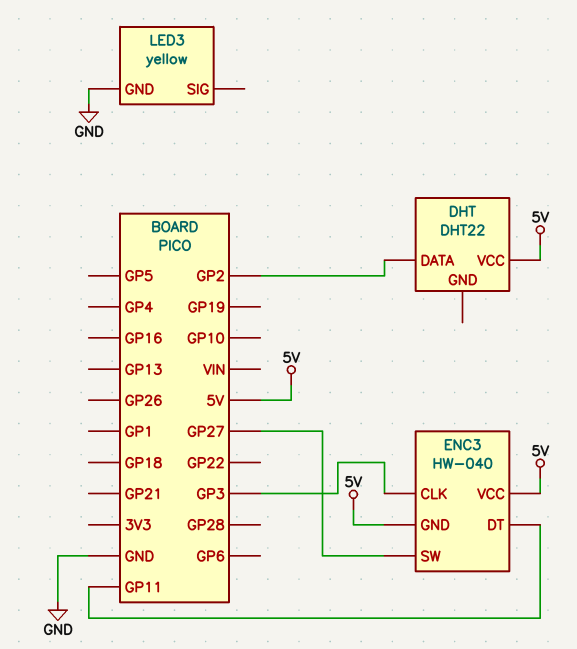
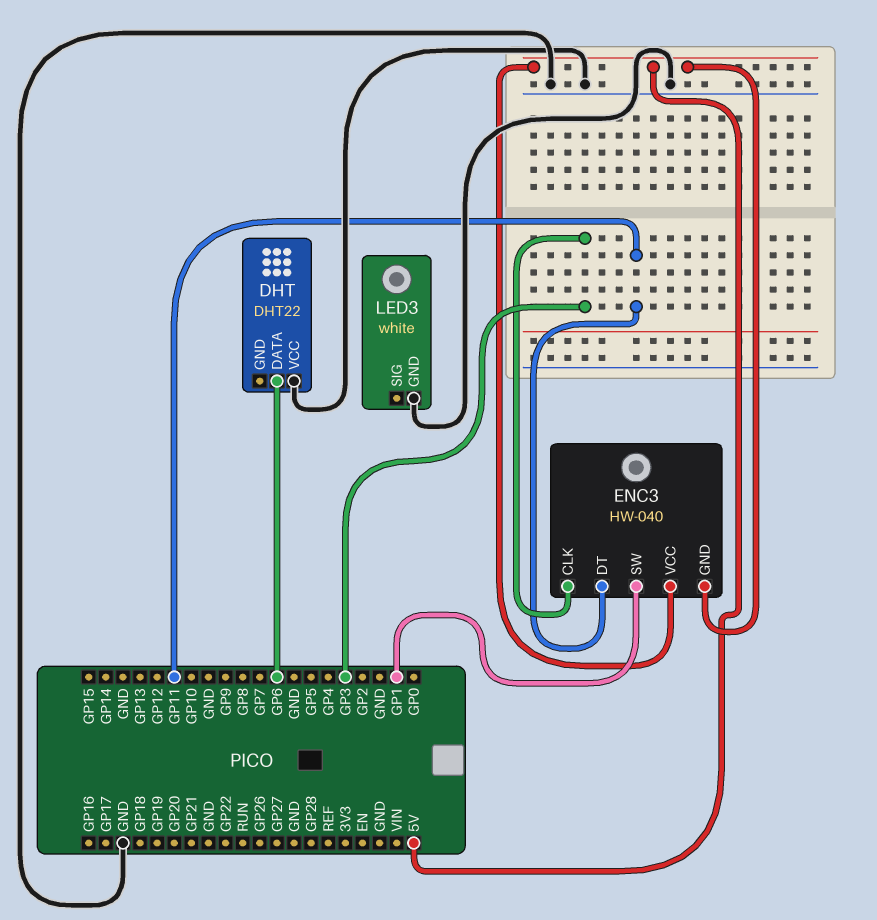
DHT pin DATA: GP2 -> GP6
DHT pin VCC: 5V -> GND
ENC3 pin SW: GP27 -> GP1
LED3: yellow -> white

